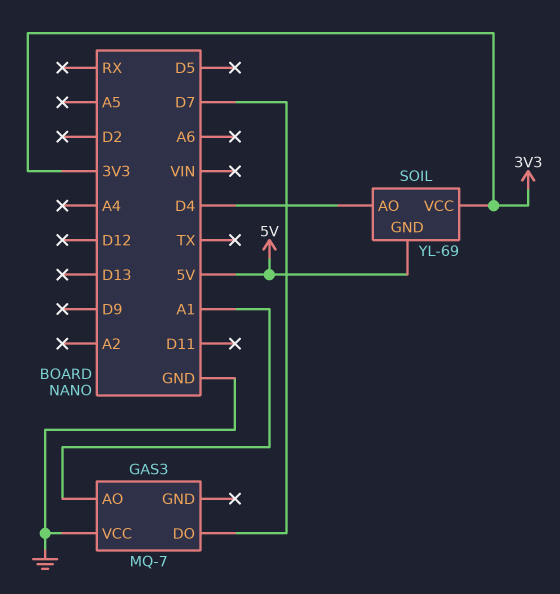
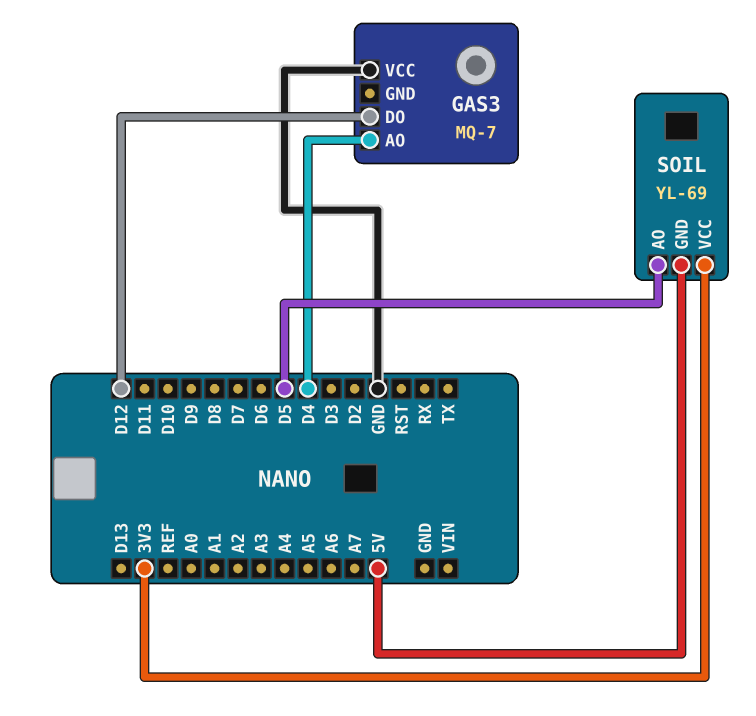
GAS3 pin AO: A1 -> D4
GAS3 pin DO: D7 -> D12
SOIL pin AO: D4 -> D5

